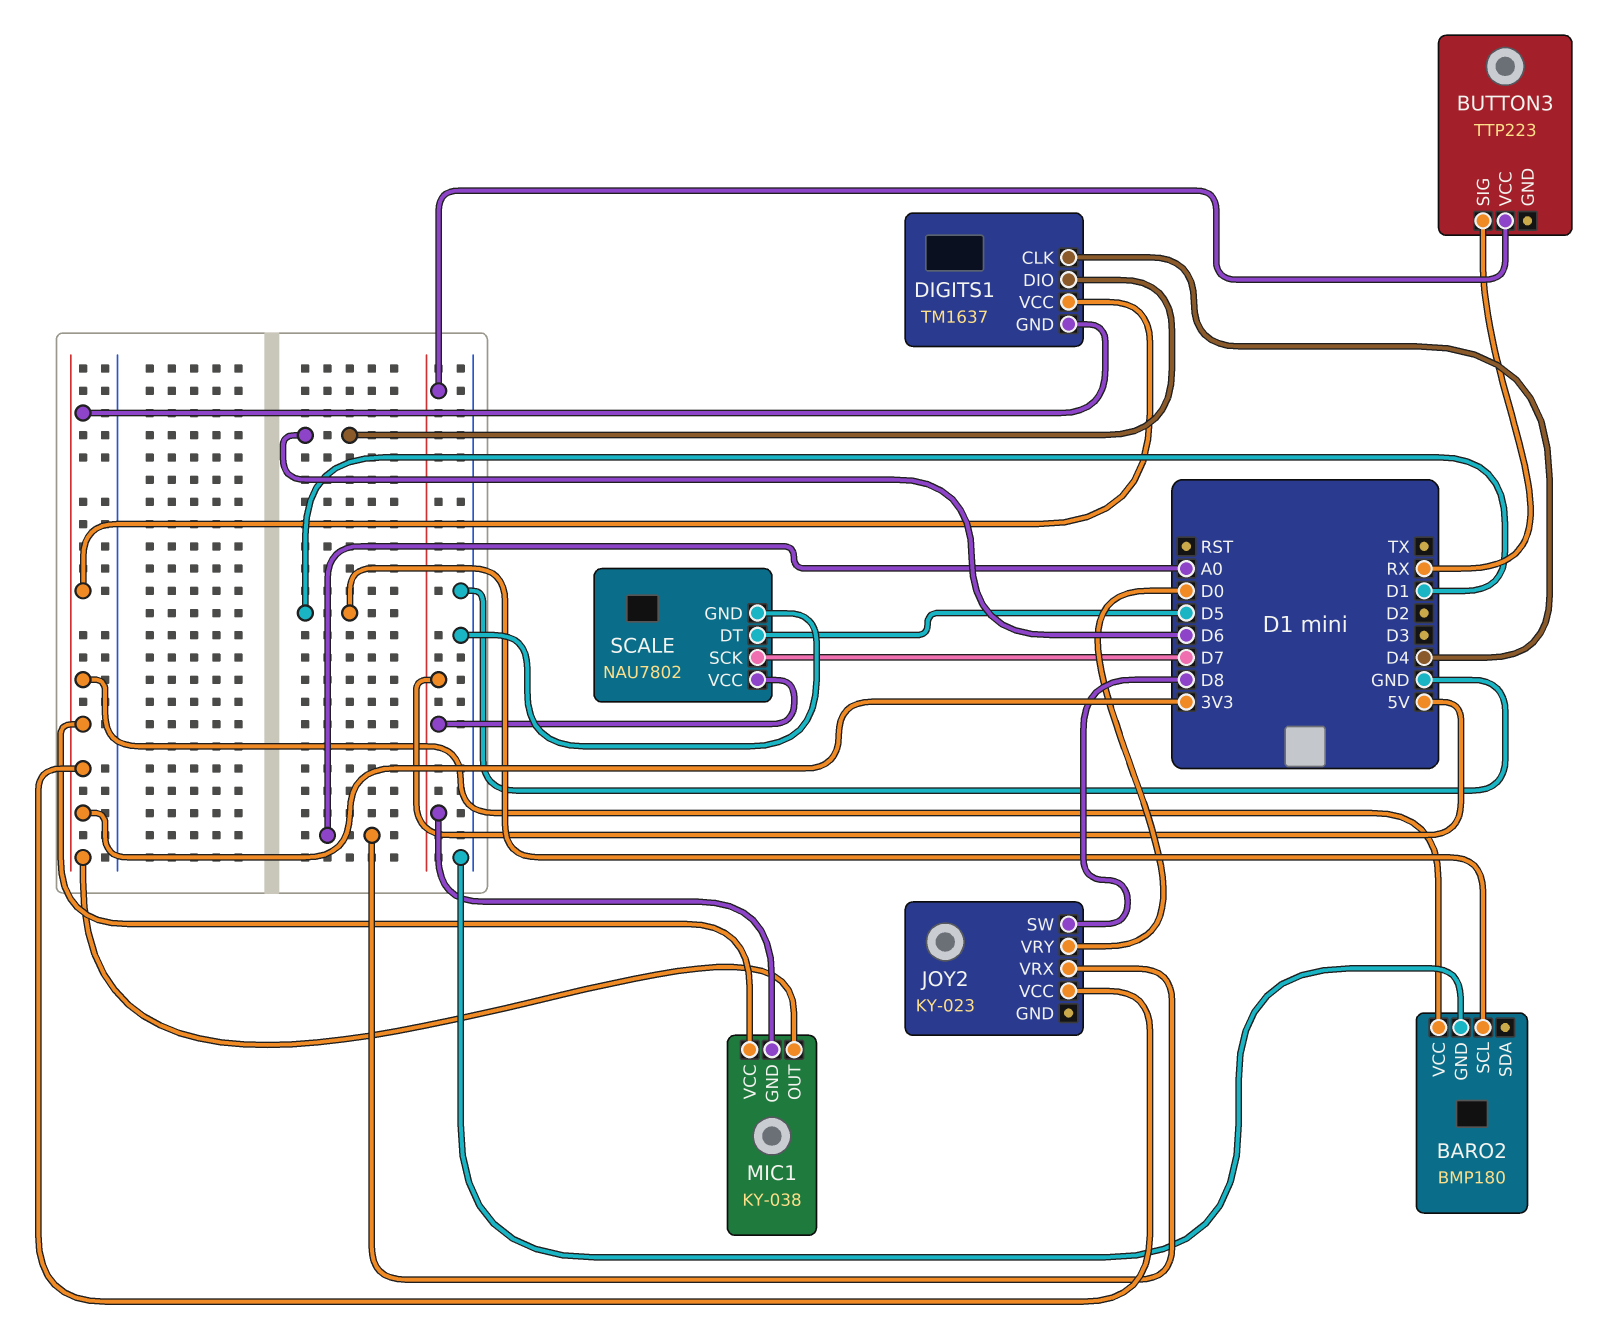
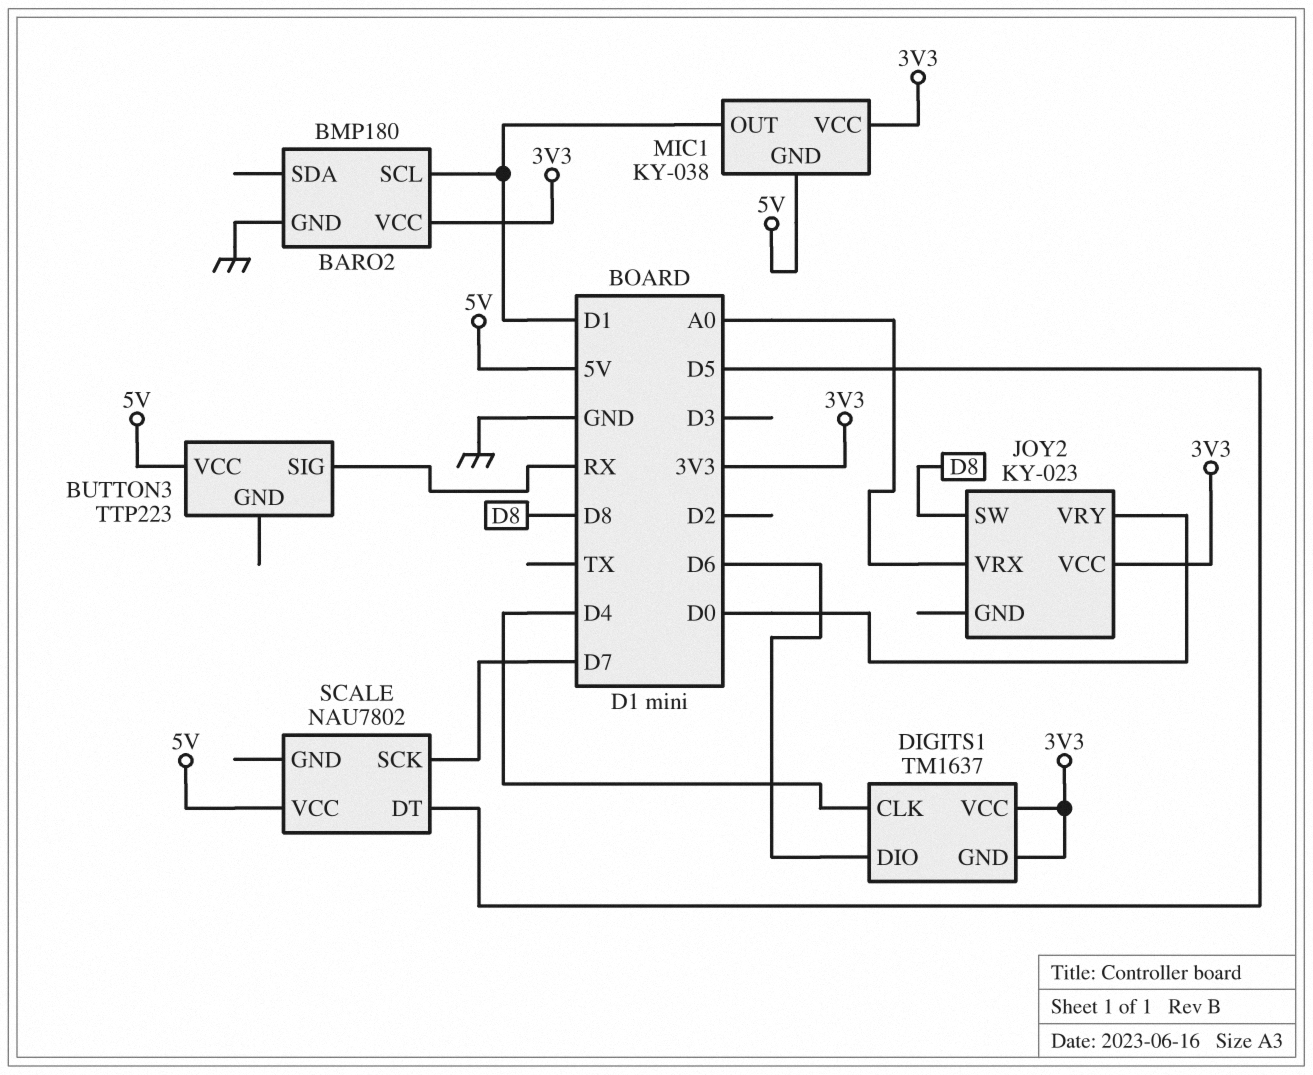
MIC1 pin OUT: 3V3 -> D1
SCALE pin GND: GND -> none

